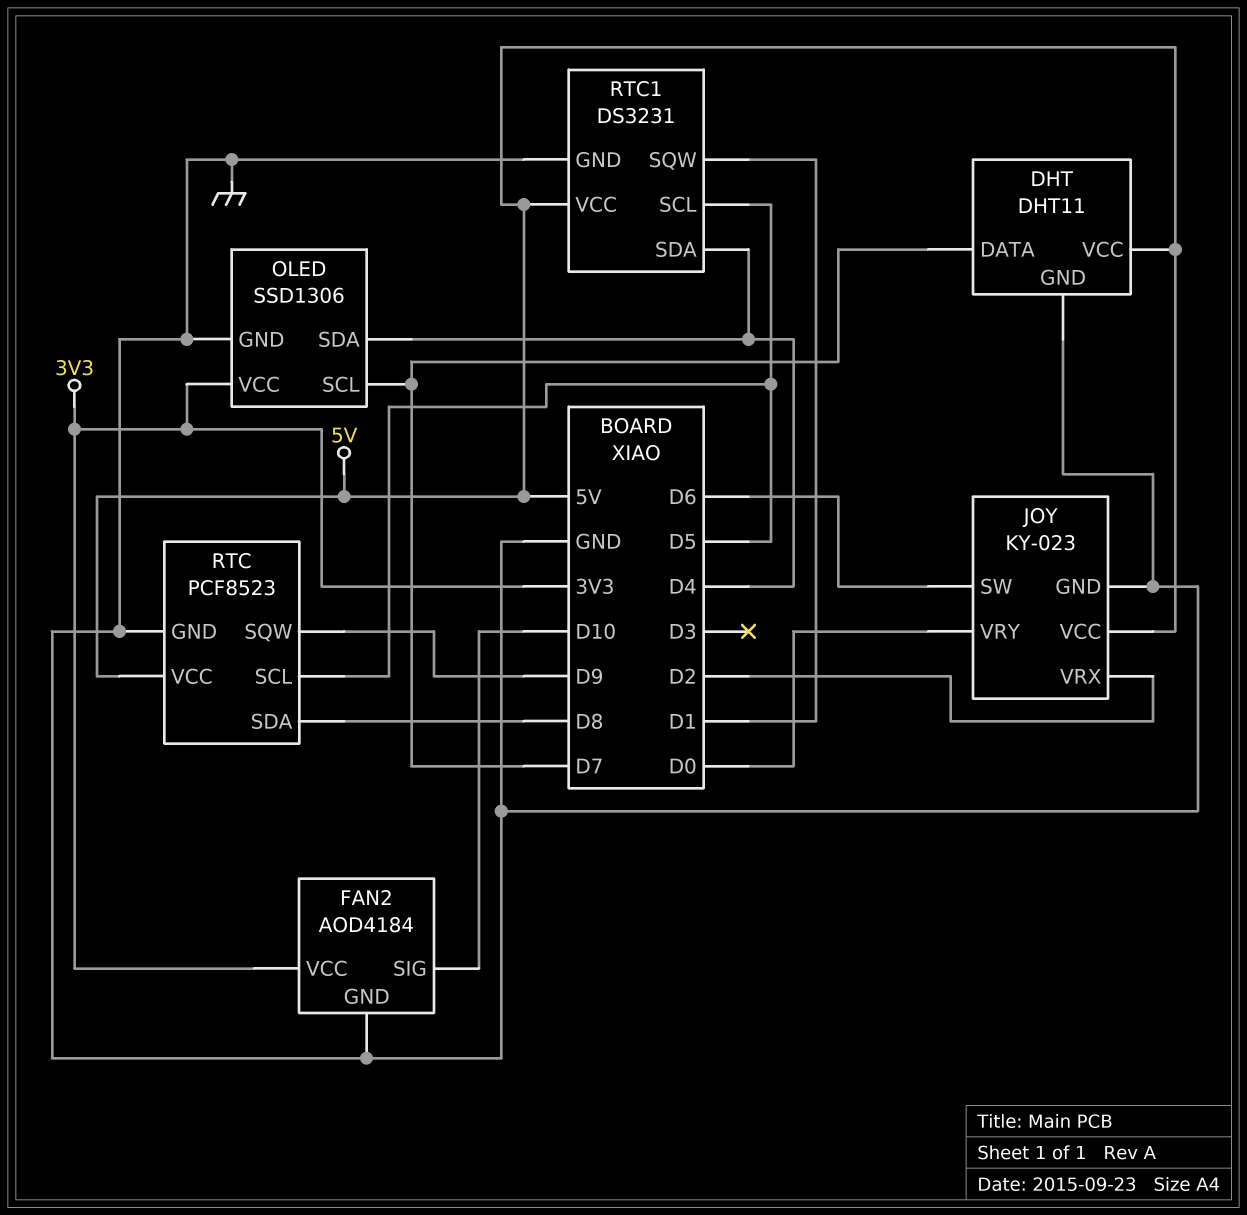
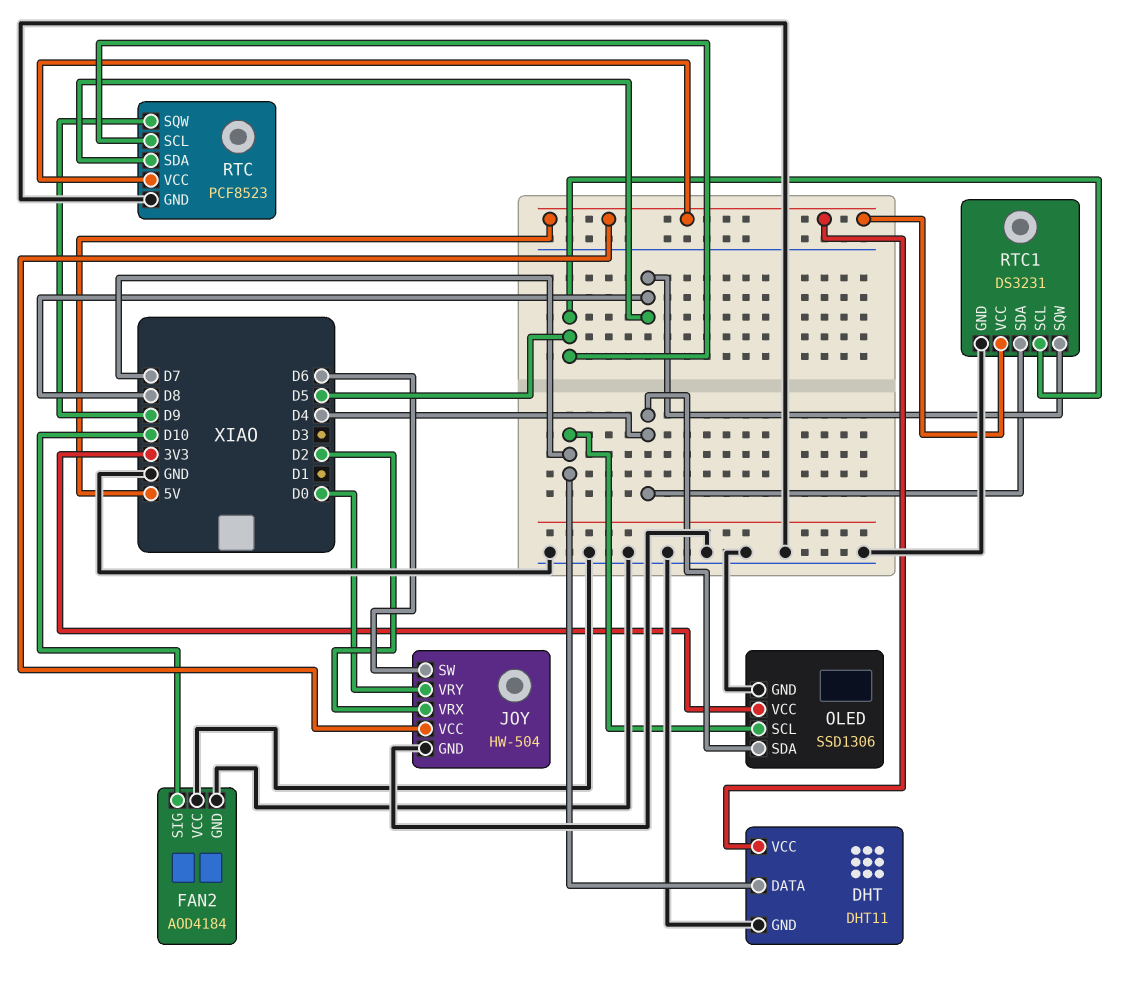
FAN2 pin VCC: 3V3 -> GND
JOY: KY-023 -> HW-504
RTC1 pin SQW: D1 -> D8

